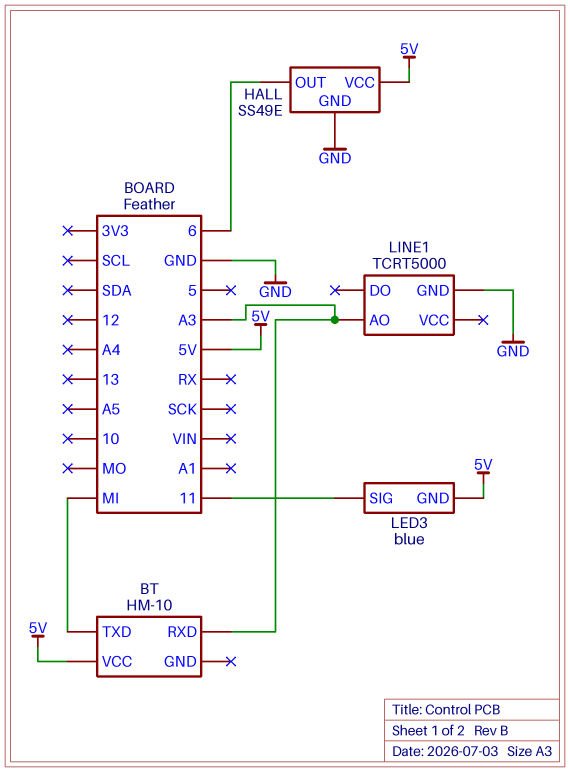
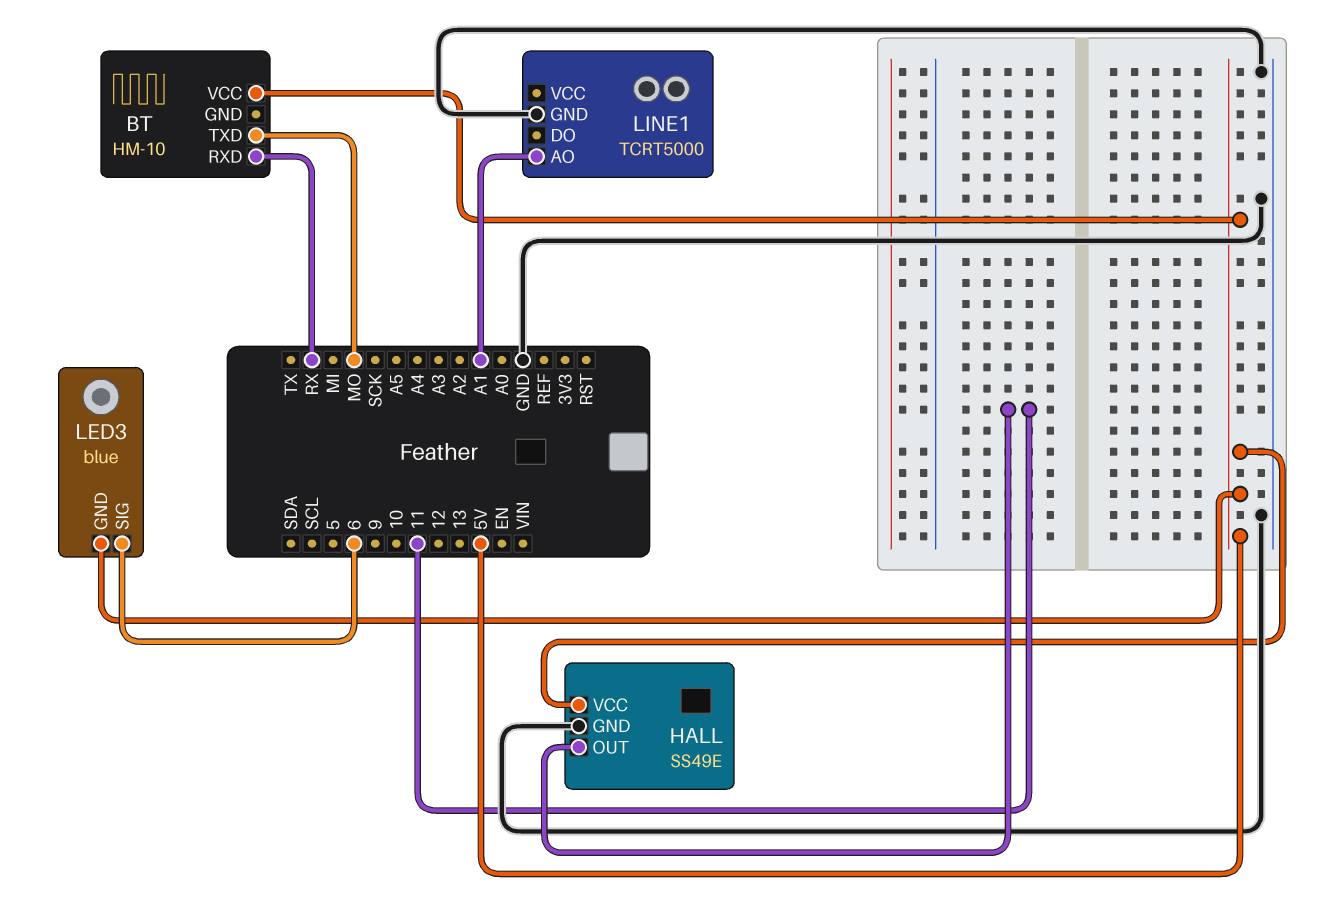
BT pin RXD: A3 -> RX
BT pin TXD: MI -> MO
HALL pin OUT: 6 -> 11
LED3 pin SIG: 11 -> 6
LINE1 pin AO: A3 -> A1

